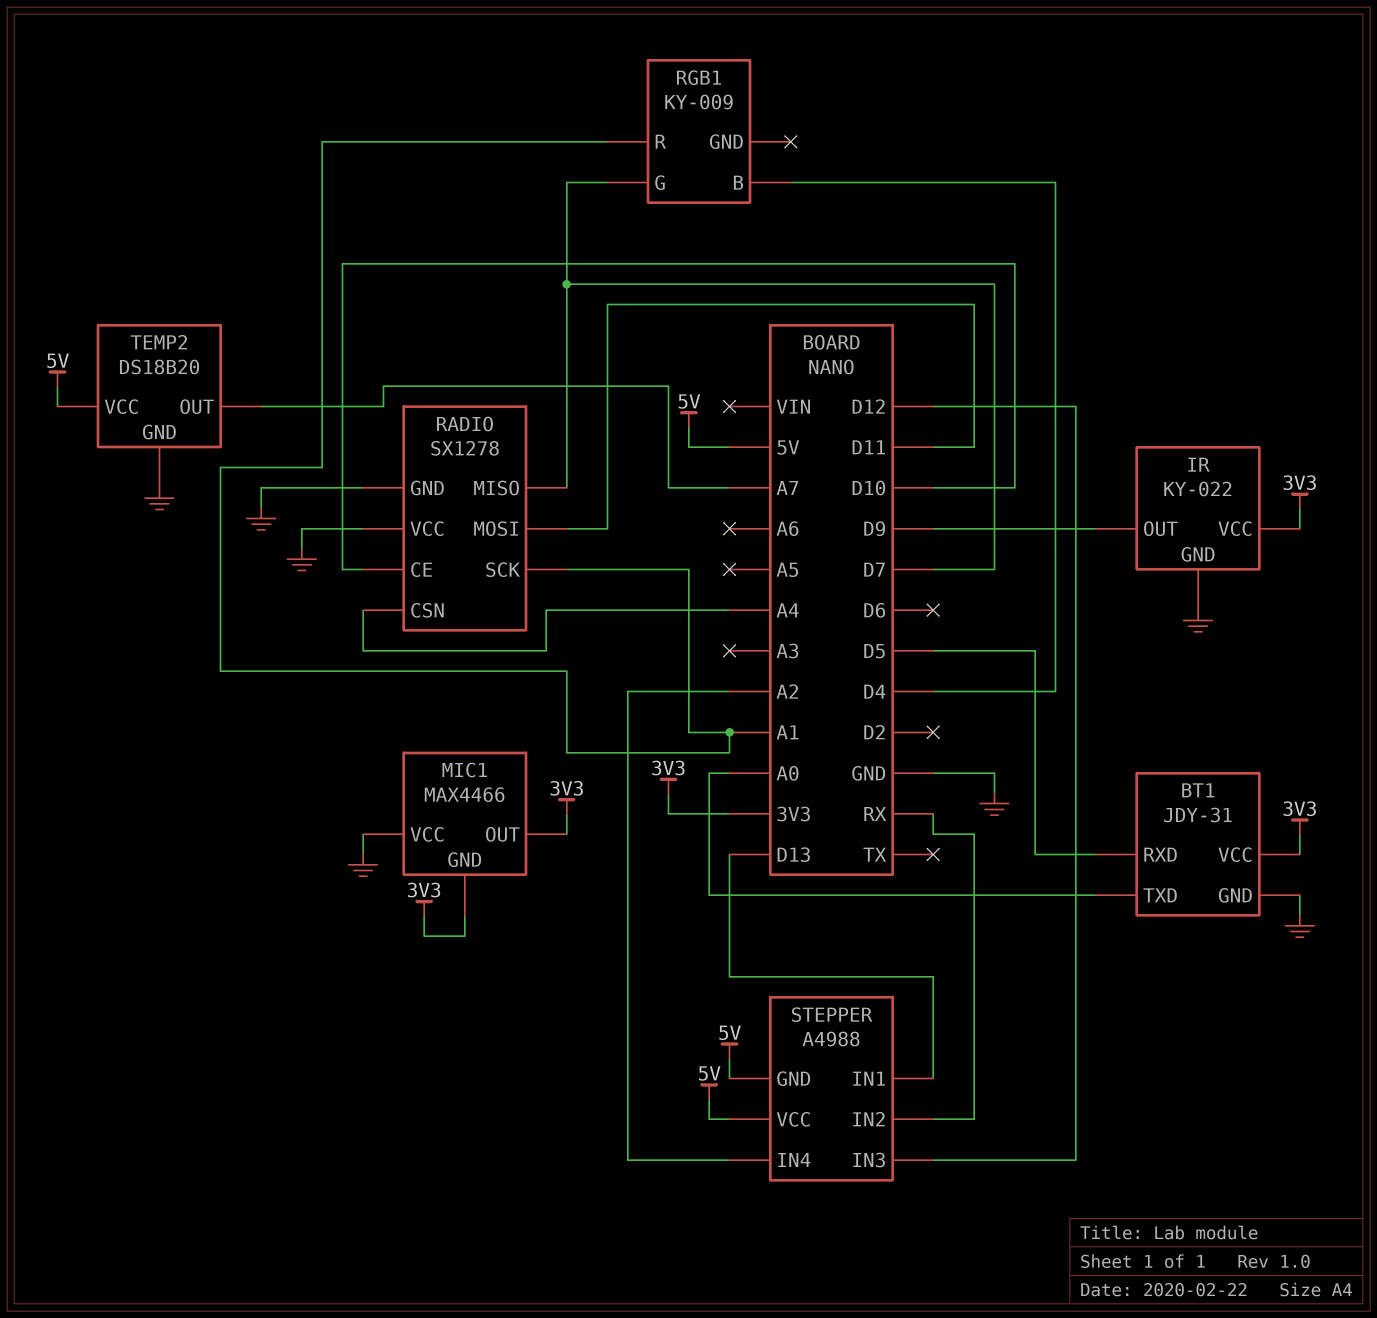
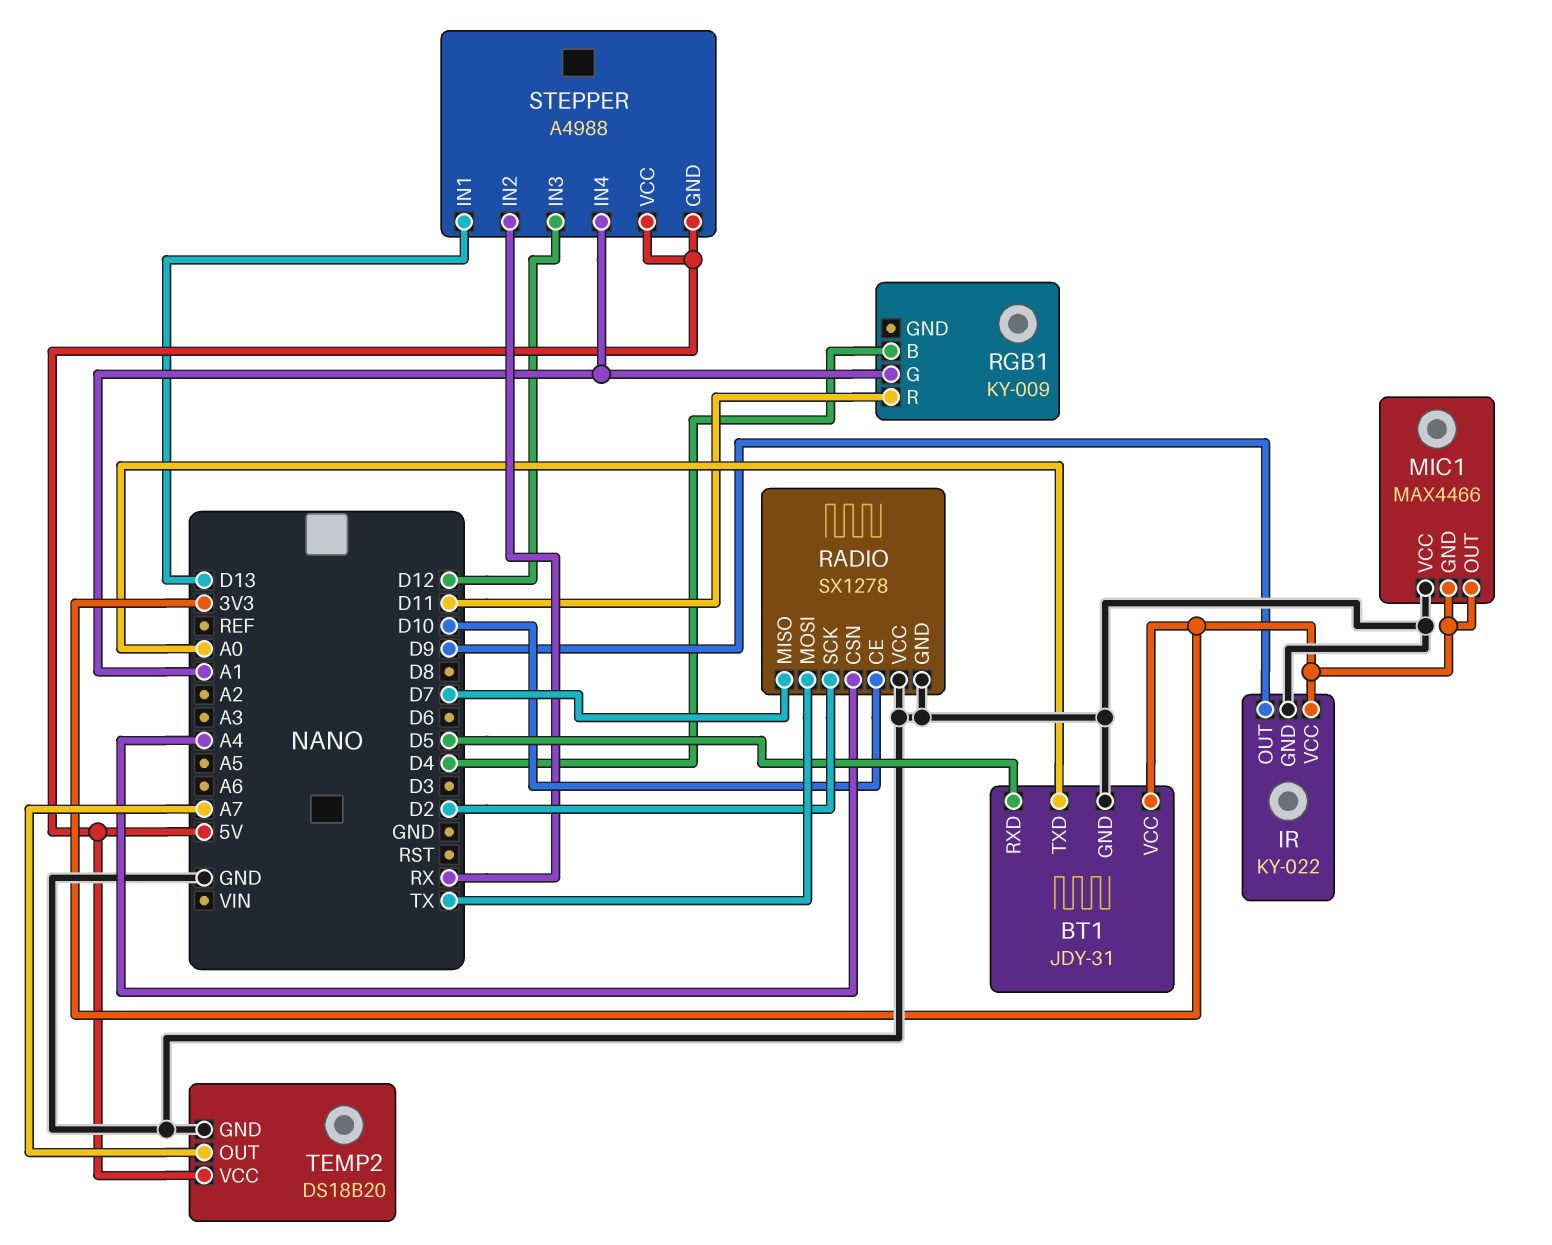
RADIO pin MOSI: D11 -> TX
RADIO pin SCK: A1 -> D2
RGB1 pin G: D7 -> A1
RGB1 pin R: A1 -> D11
STEPPER pin IN4: A2 -> A1

